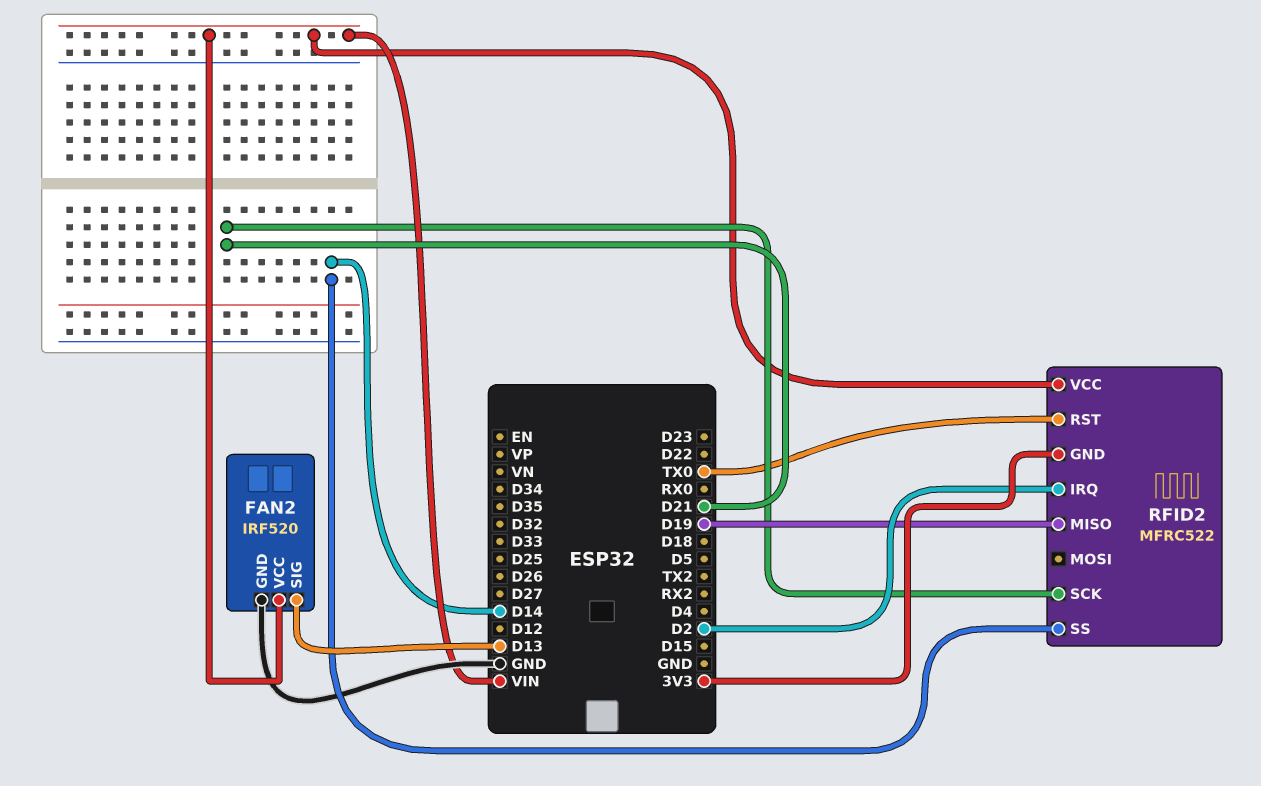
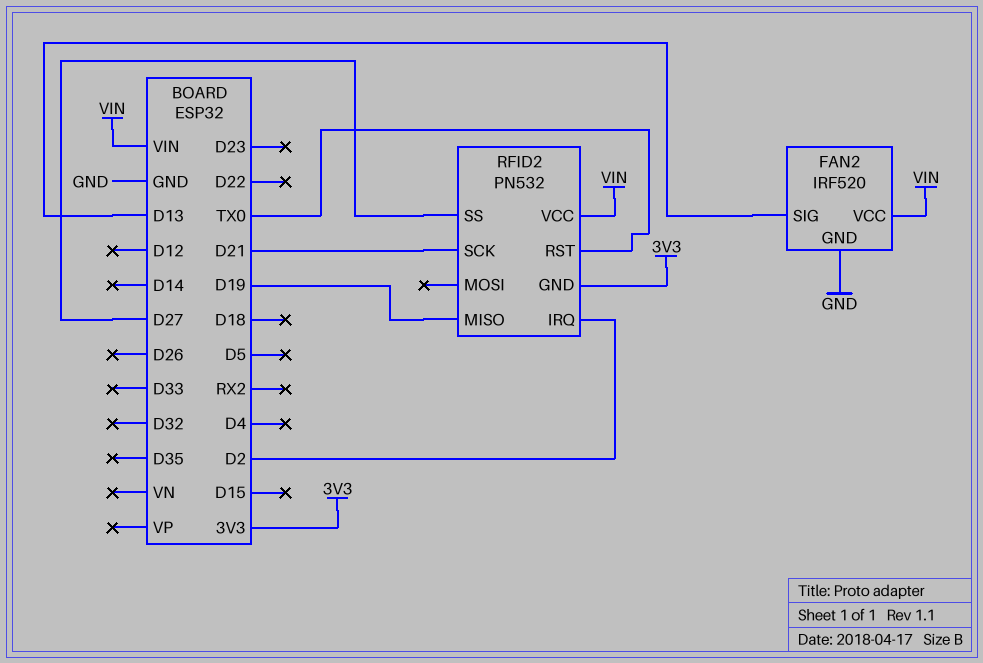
RFID2: MFRC522 -> PN532
RFID2 pin SS: D14 -> D27

